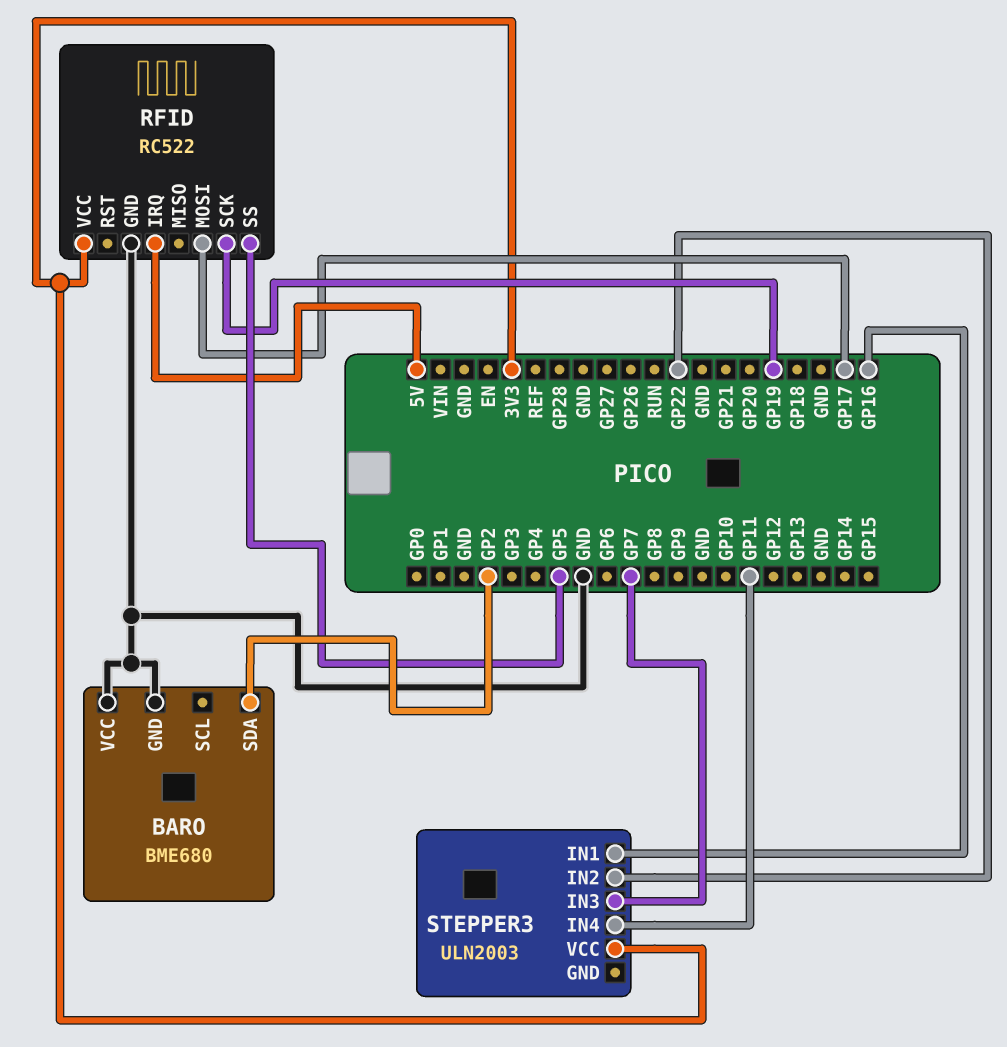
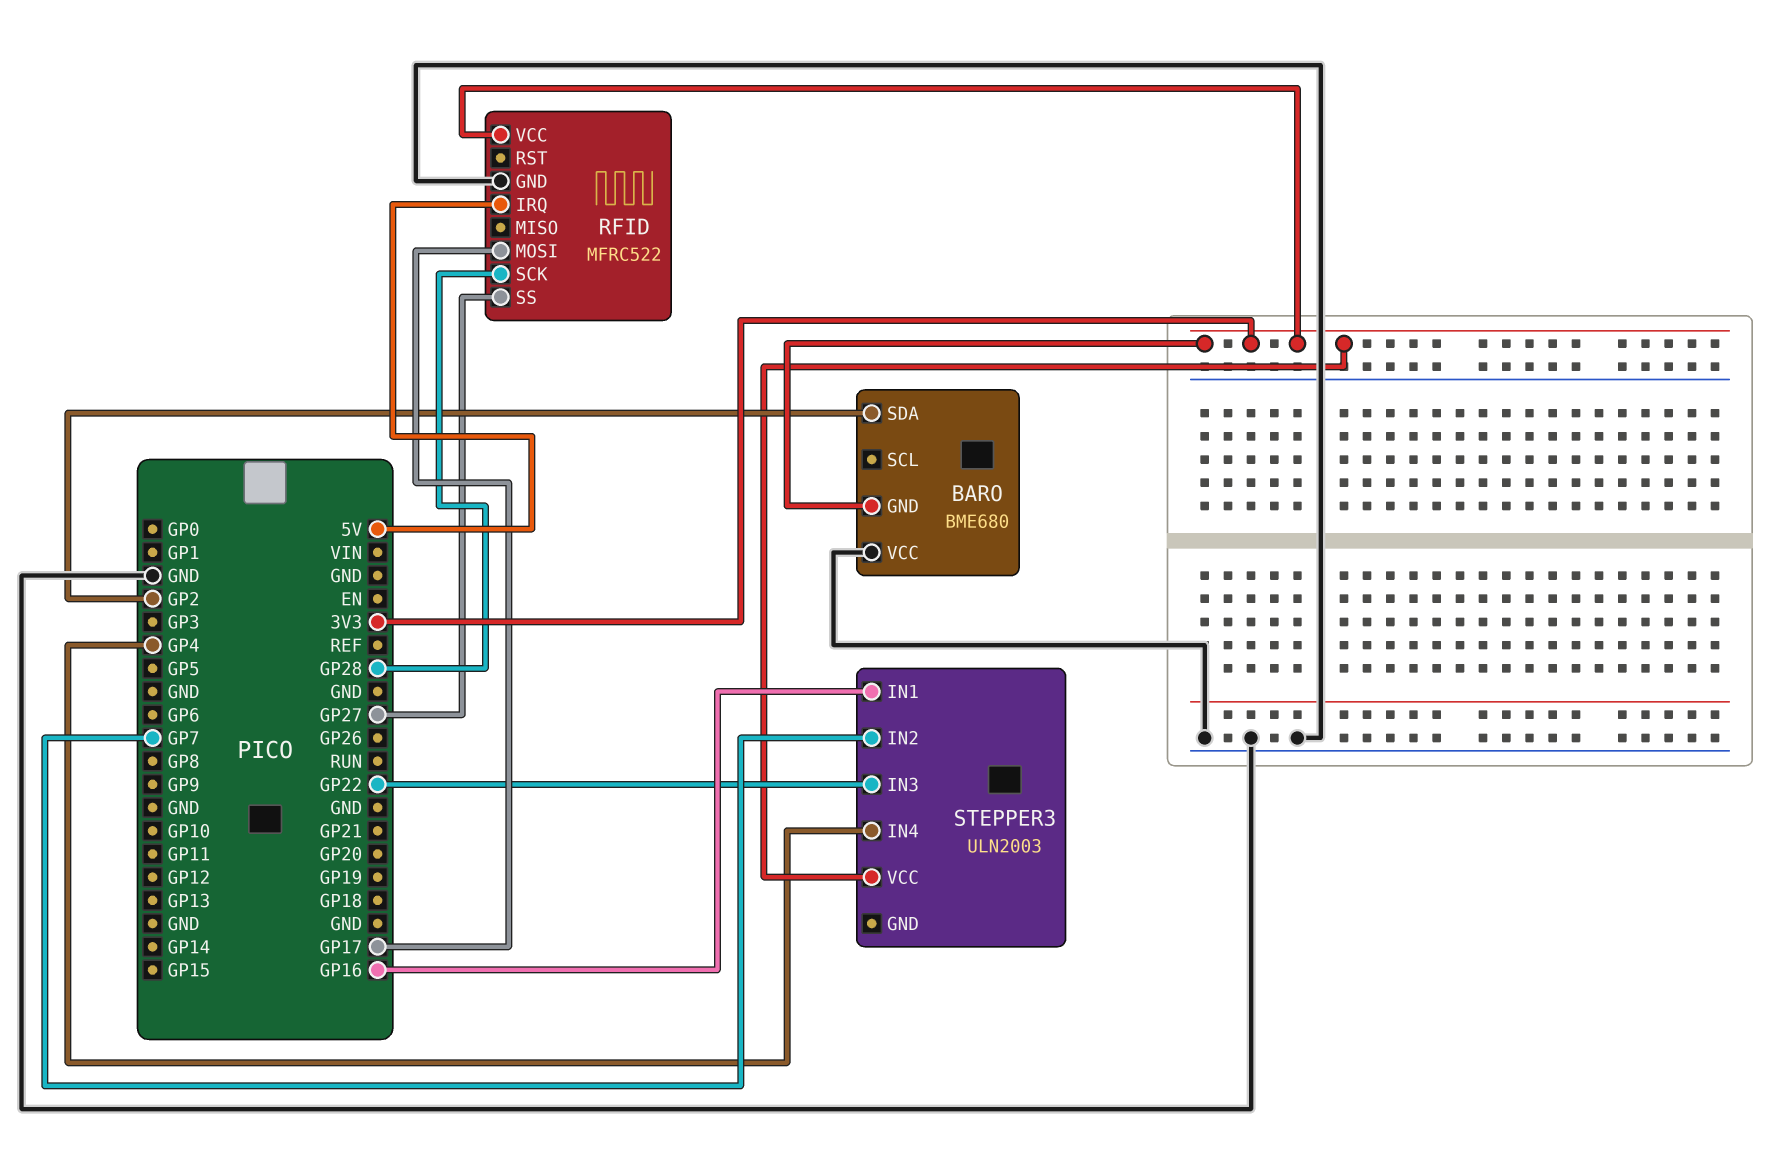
BARO pin GND: GND -> 3V3
RFID: RC522 -> MFRC522
RFID pin SCK: GP19 -> GP28
RFID pin SS: GP5 -> GP27
STEPPER3 pin IN2: GP22 -> GP7
STEPPER3 pin IN3: GP7 -> GP22
STEPPER3 pin IN4: GP11 -> GP4

